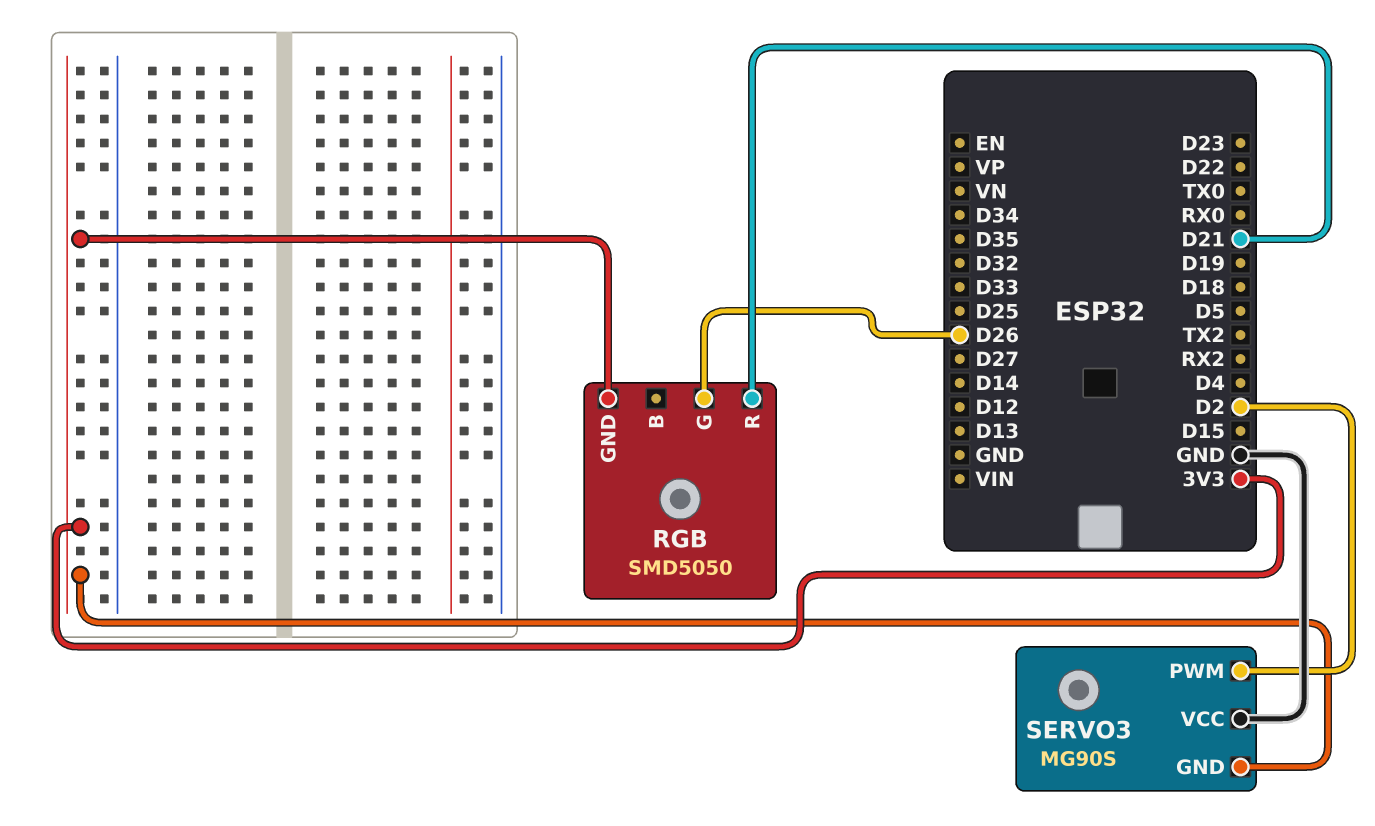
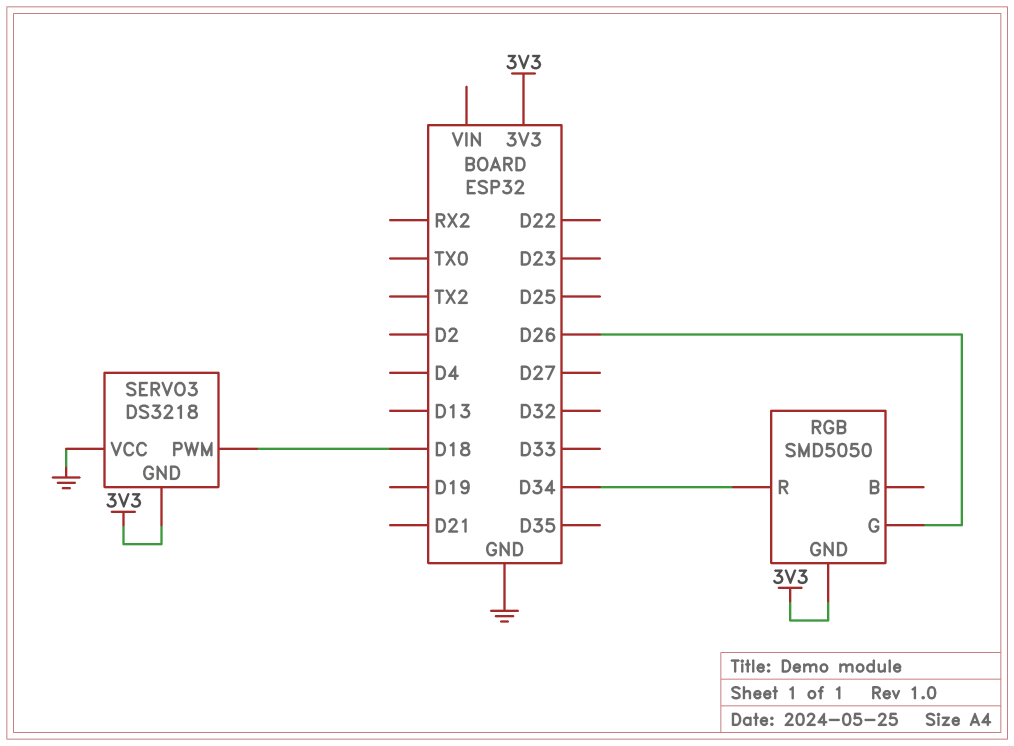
RGB pin R: D21 -> D34
SERVO3: MG90S -> DS3218
SERVO3 pin PWM: D2 -> D18

